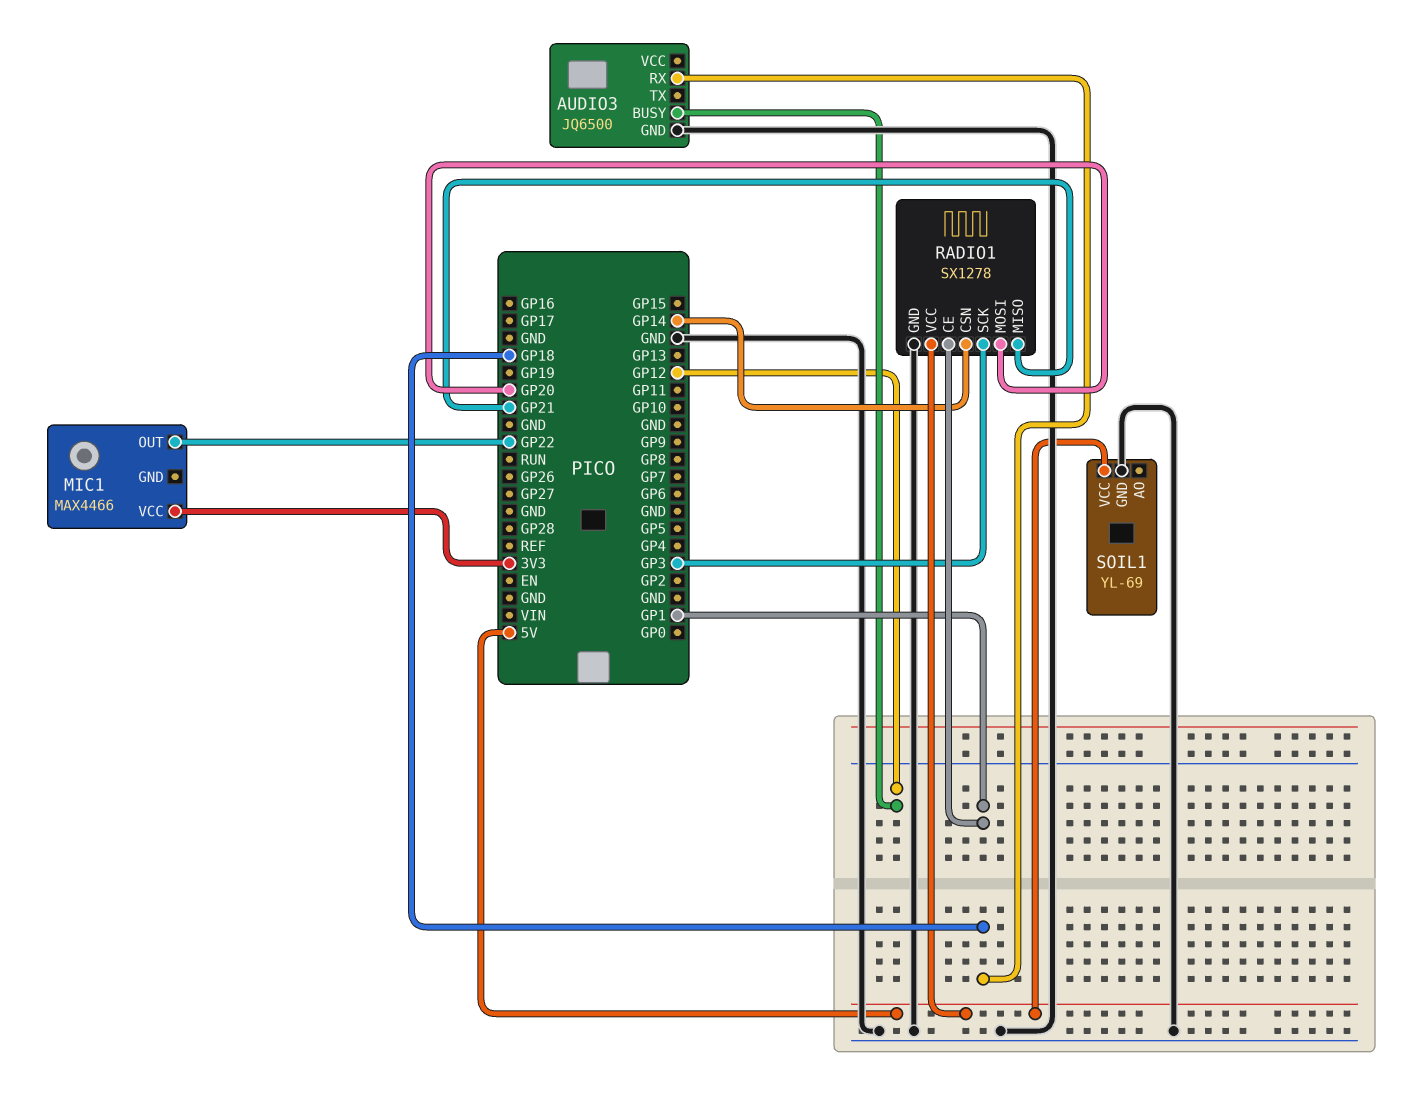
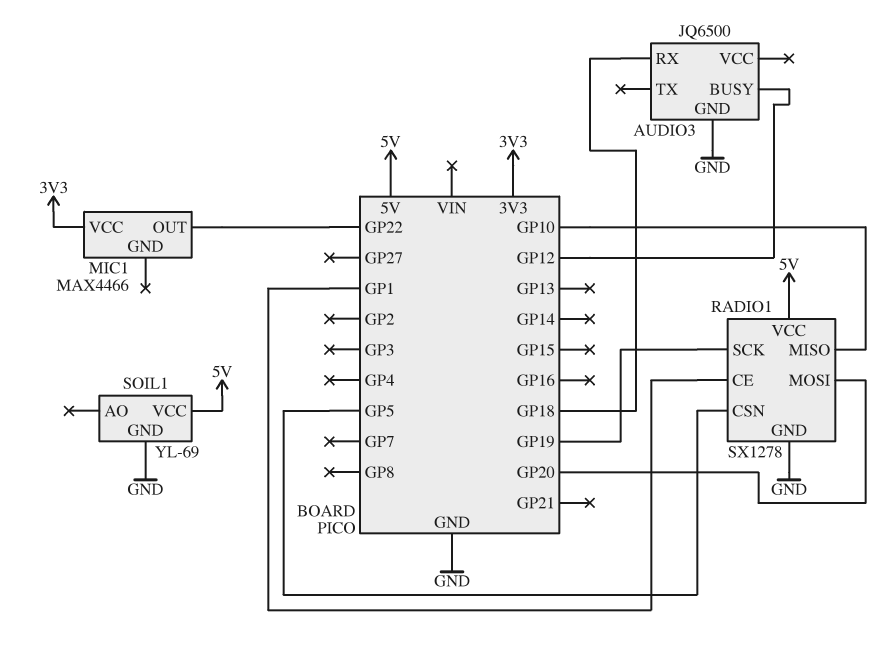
RADIO1 pin CSN: GP14 -> GP5
RADIO1 pin MISO: GP21 -> GP10
RADIO1 pin SCK: GP3 -> GP19

